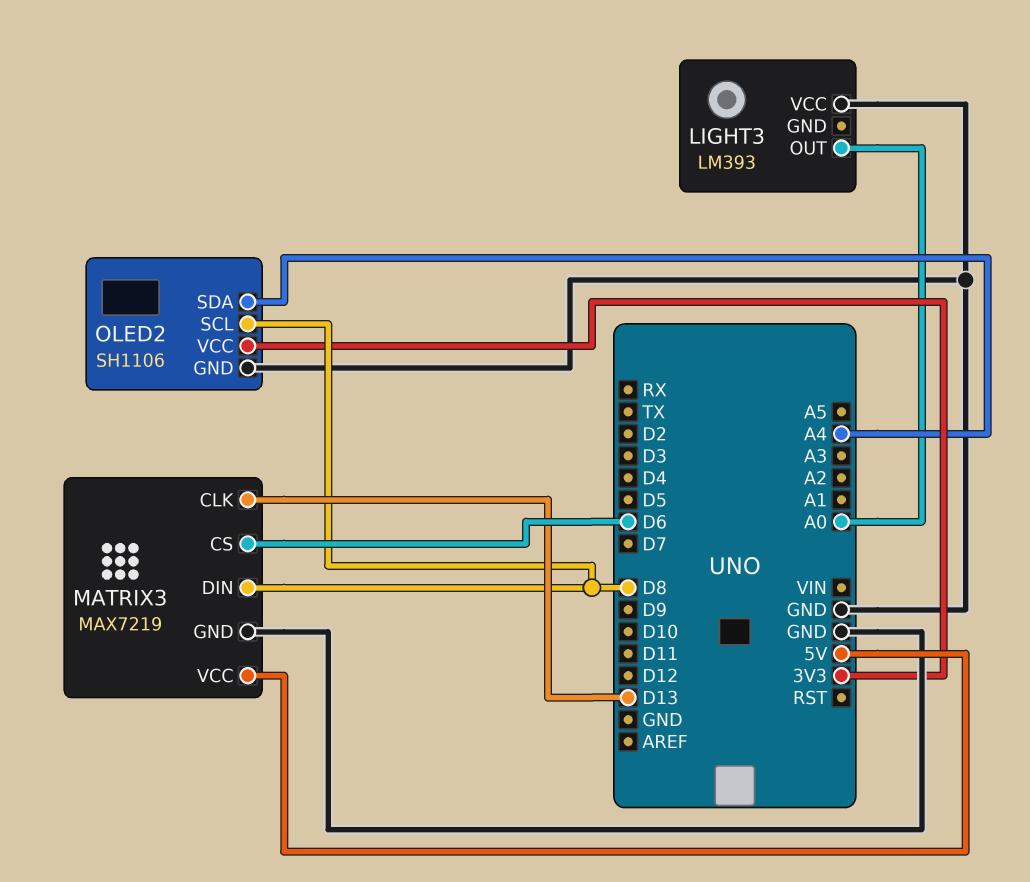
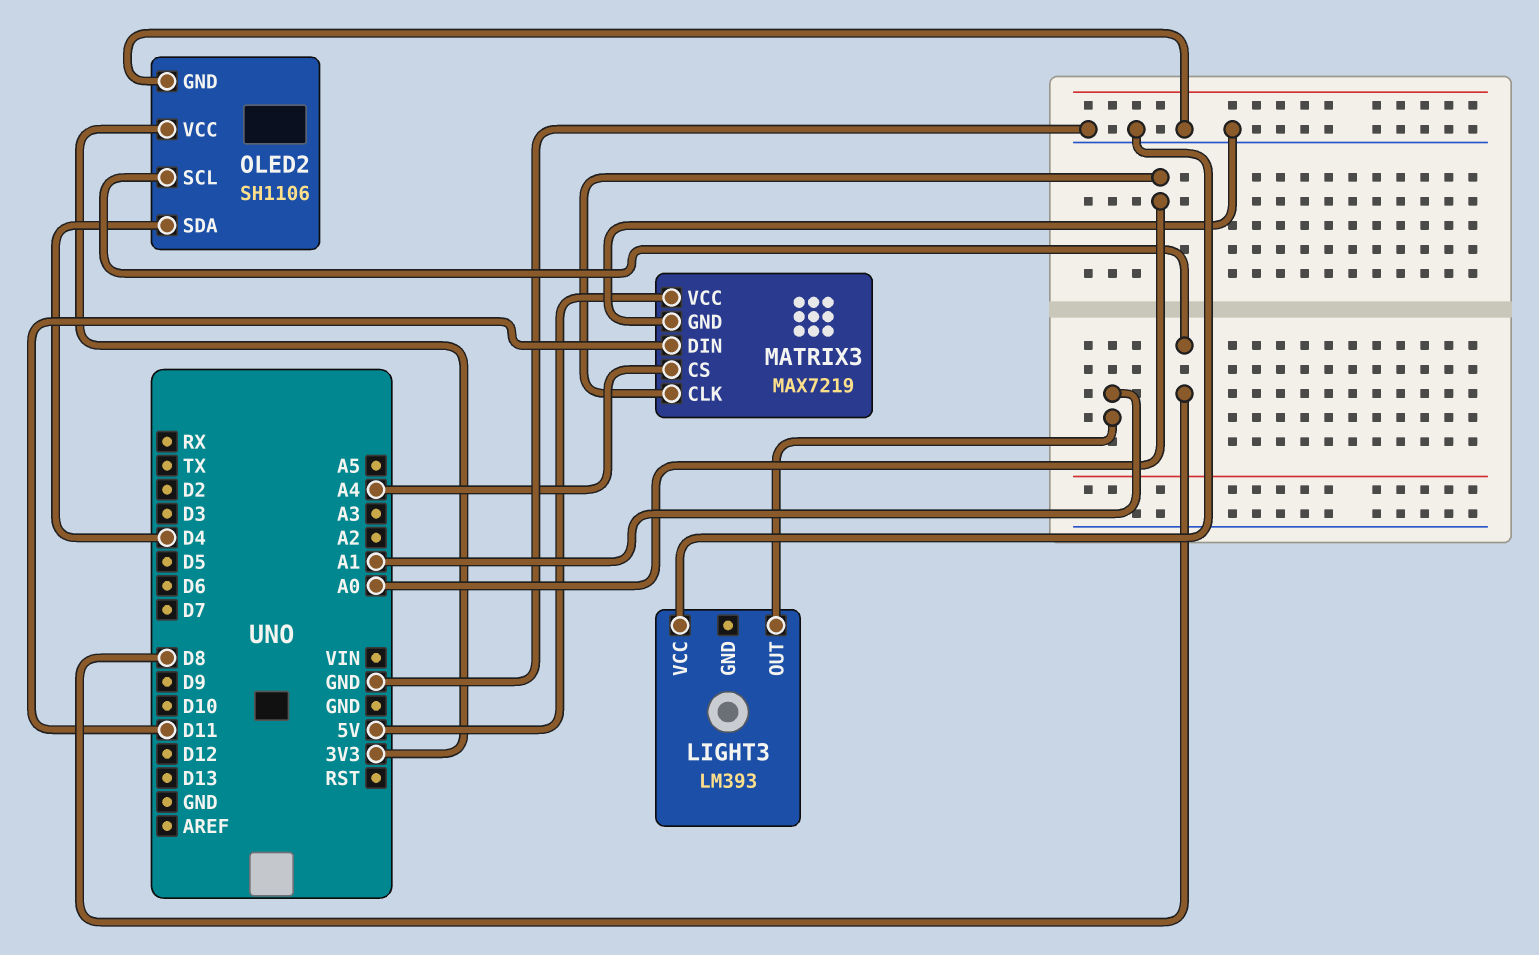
LIGHT3 pin OUT: A0 -> A1
MATRIX3 pin CLK: D13 -> A0
MATRIX3 pin CS: D6 -> A4
MATRIX3 pin DIN: D8 -> D11
OLED2 pin SDA: A4 -> D4

